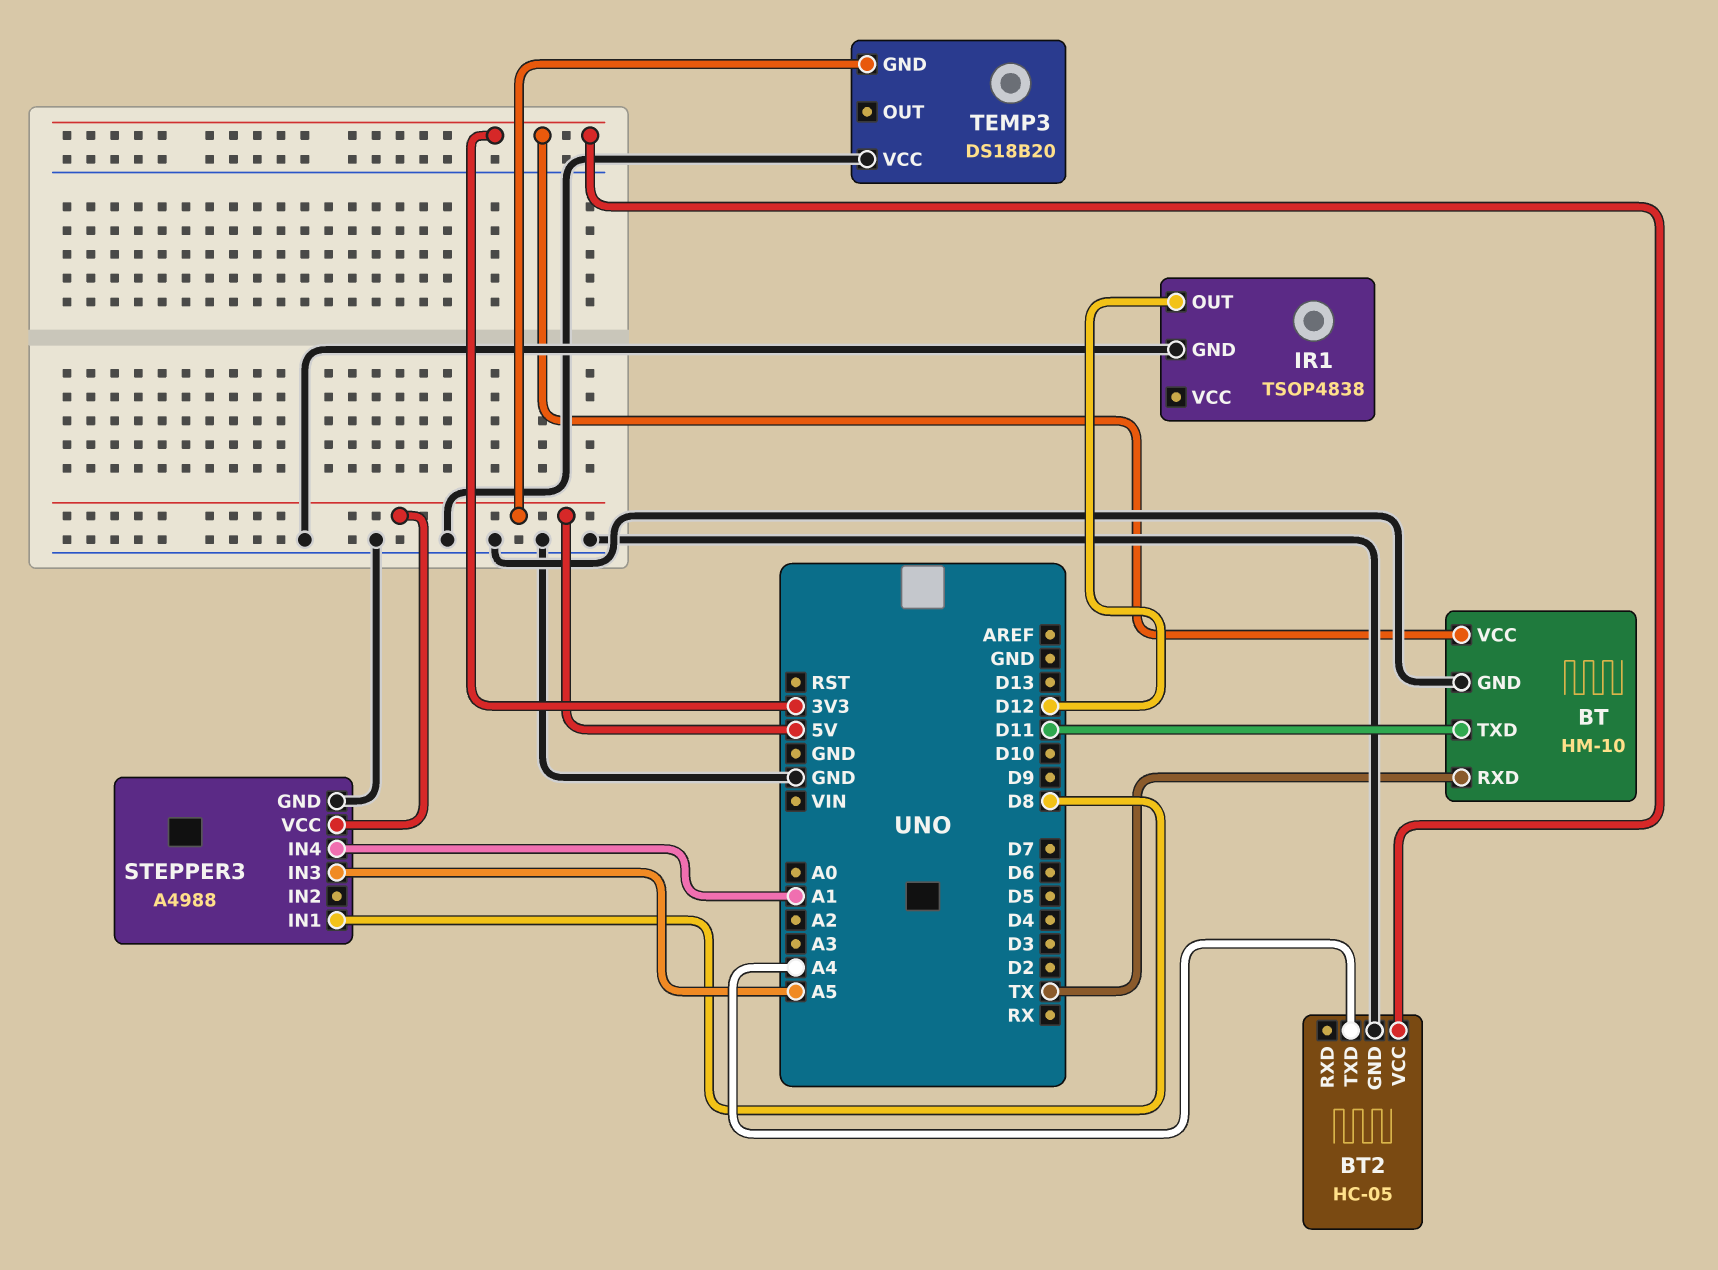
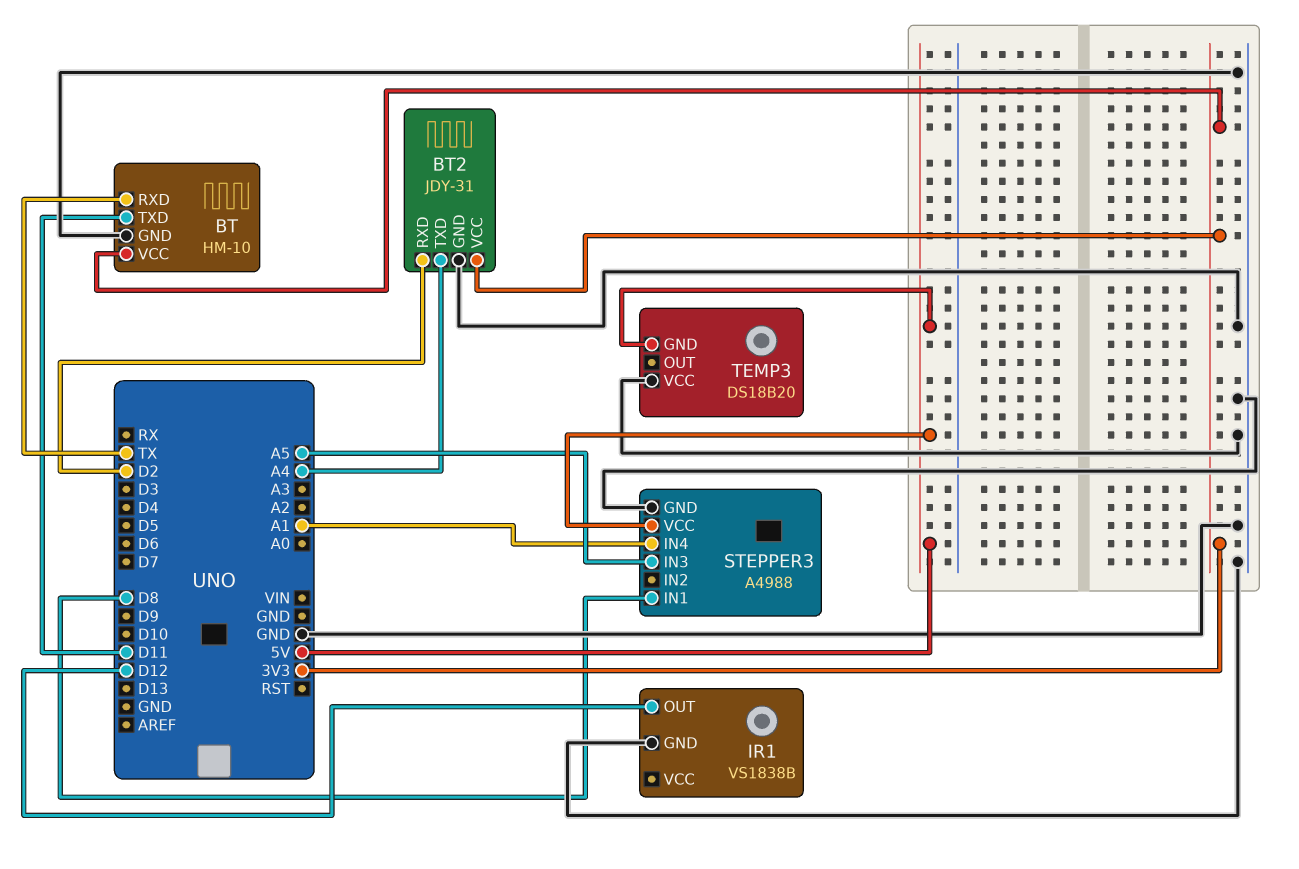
BT2: HC-05 -> JDY-31
BT2 pin RXD: none -> D2
IR1: TSOP4838 -> VS1838B

